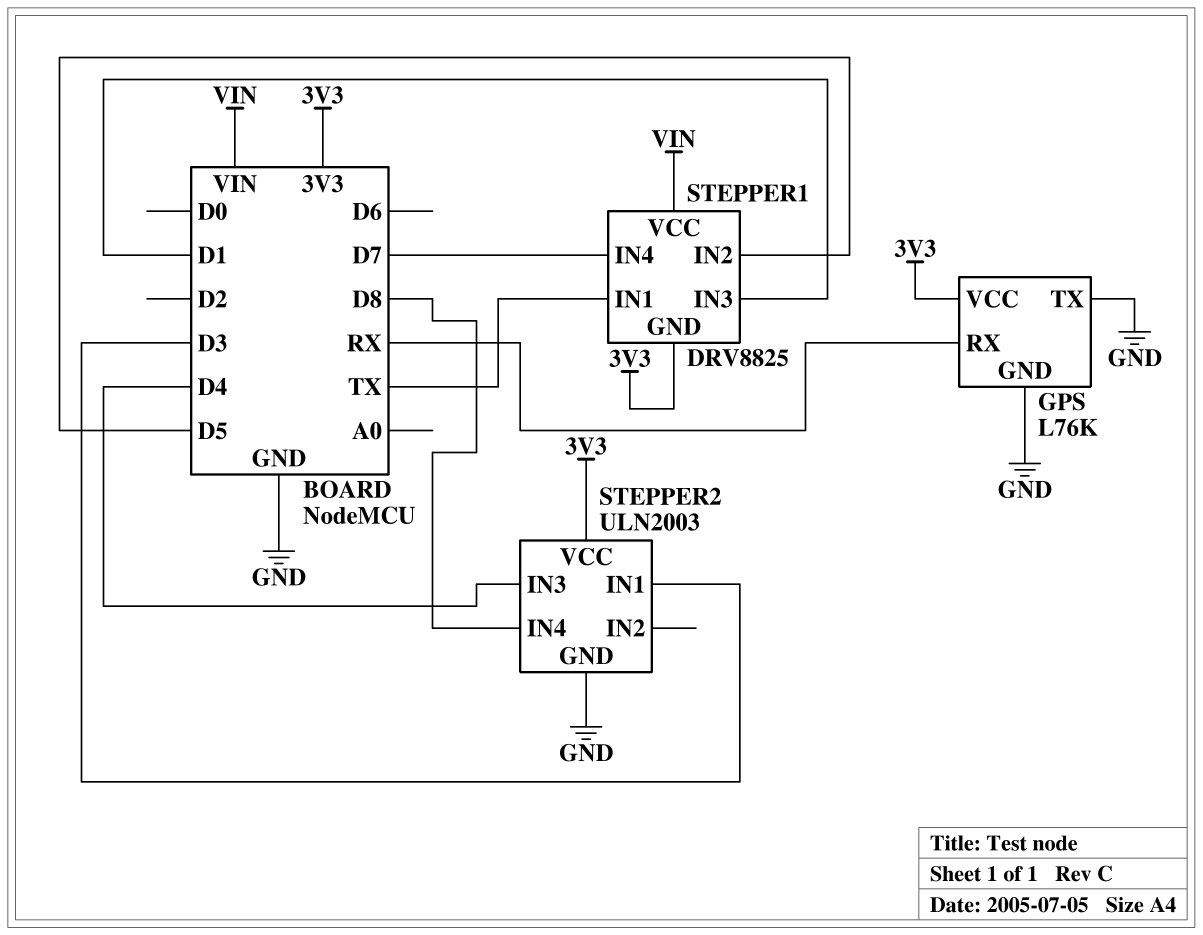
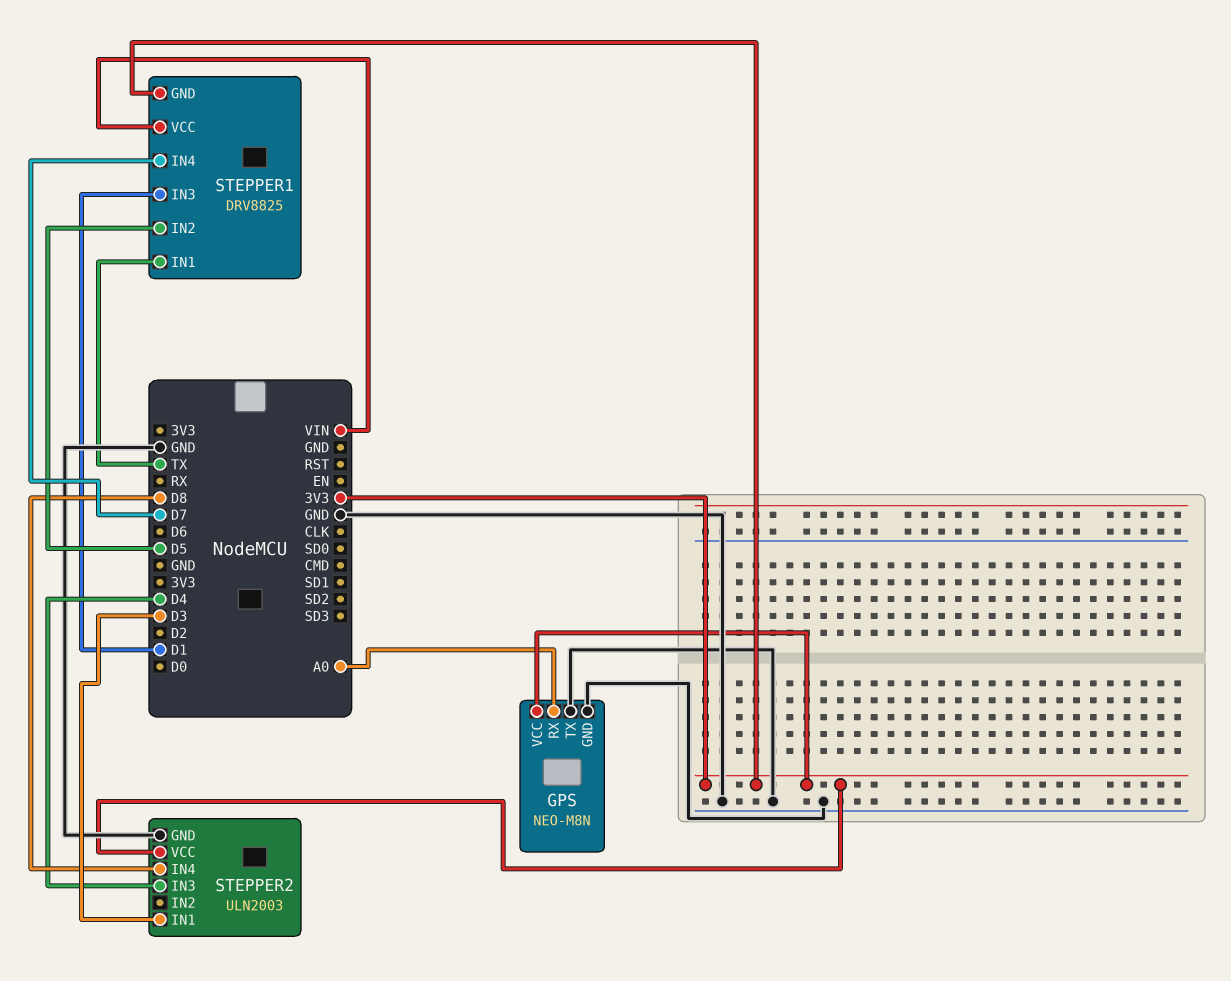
GPS: L76K -> NEO-M8N
GPS pin RX: RX -> A0

